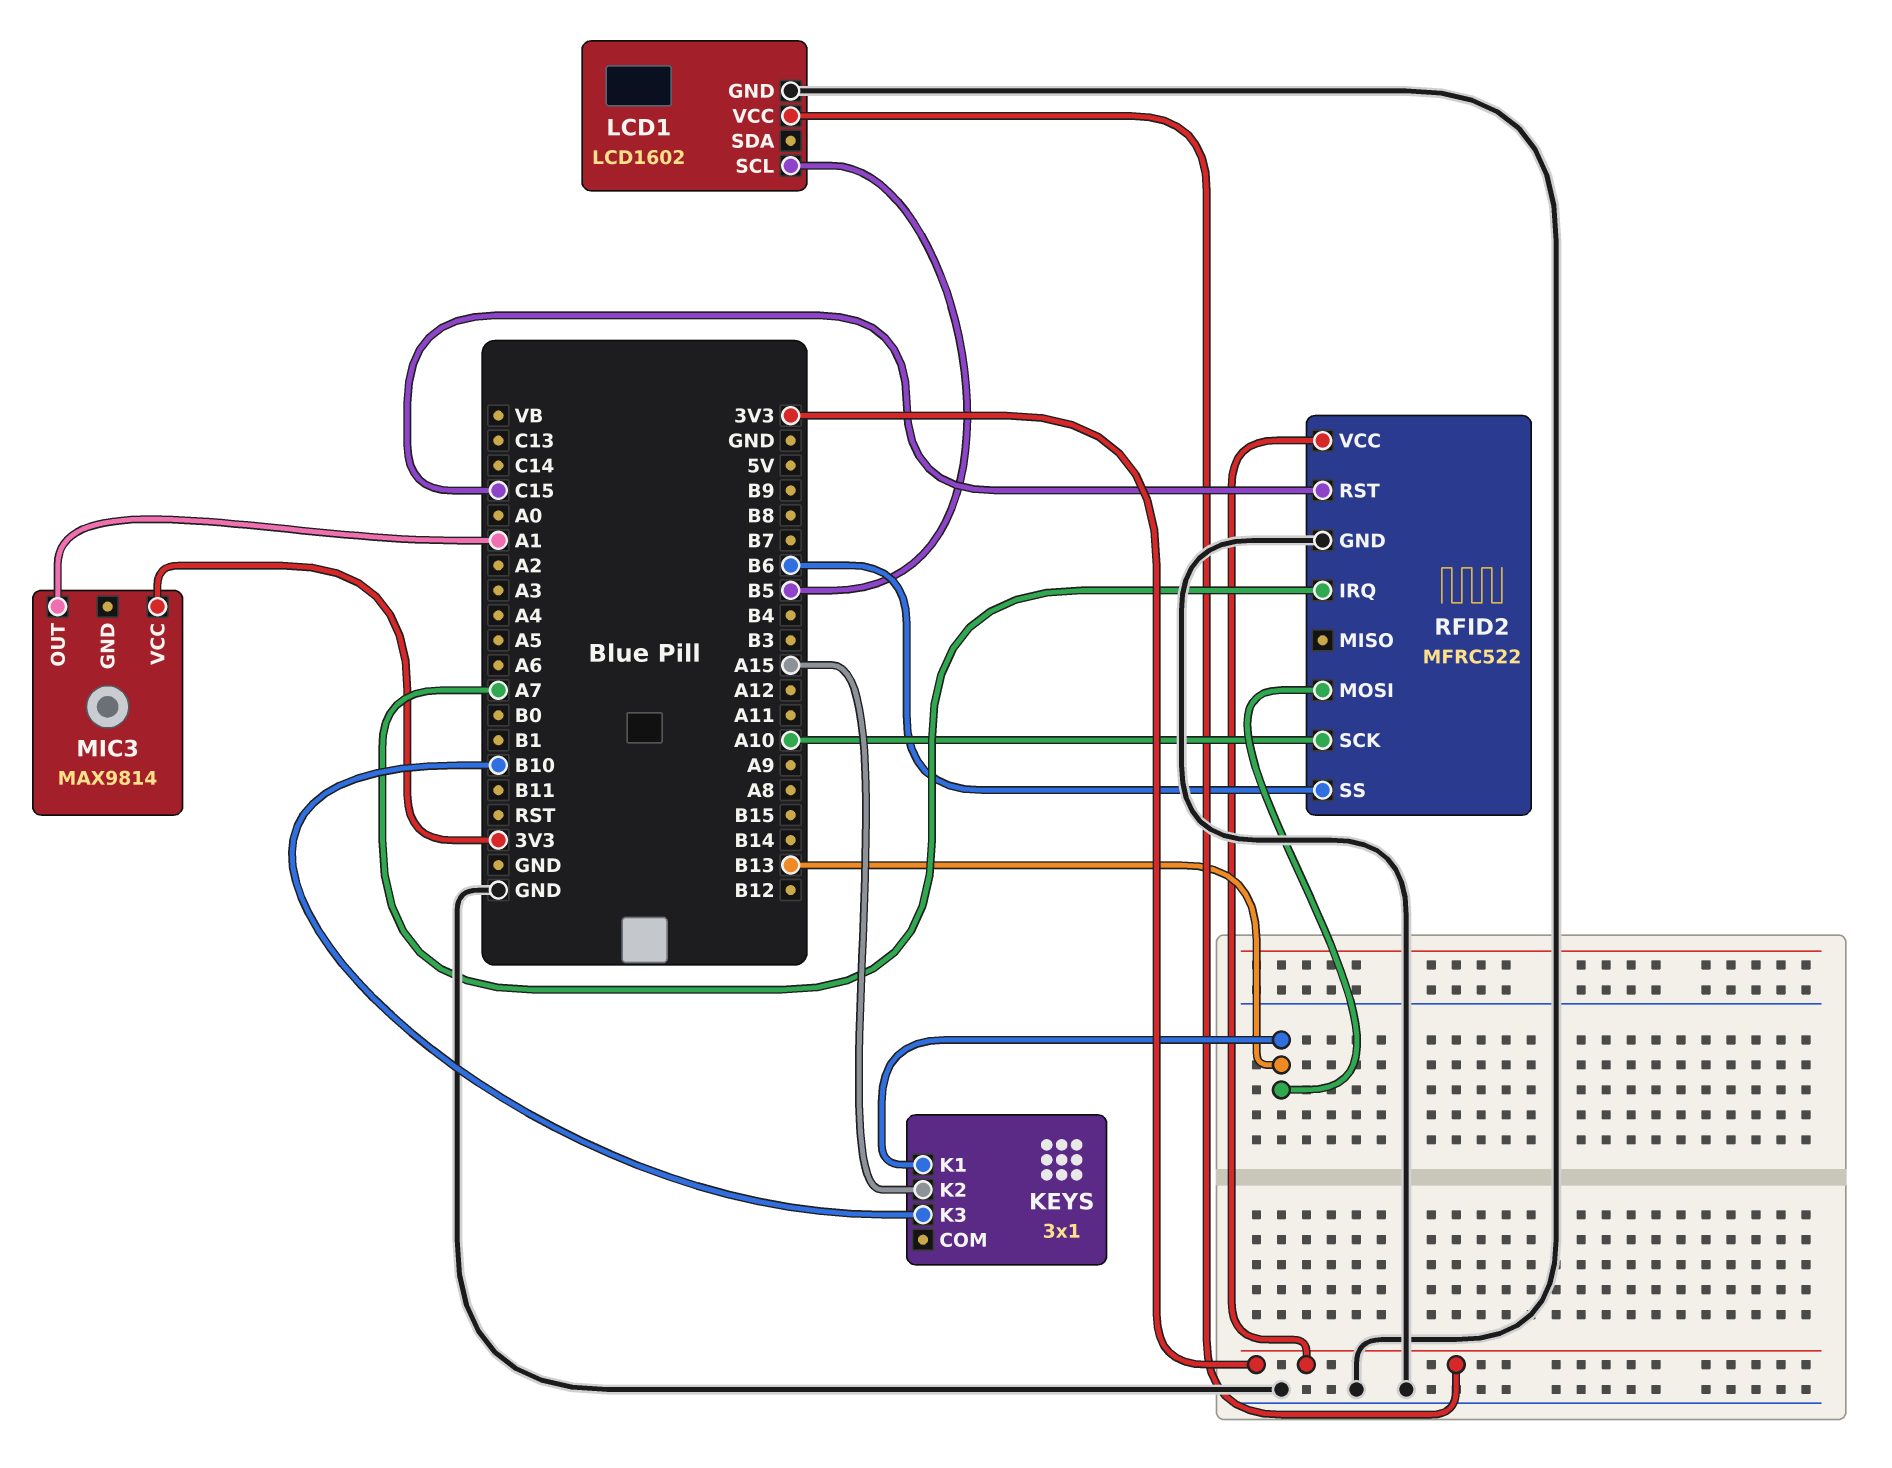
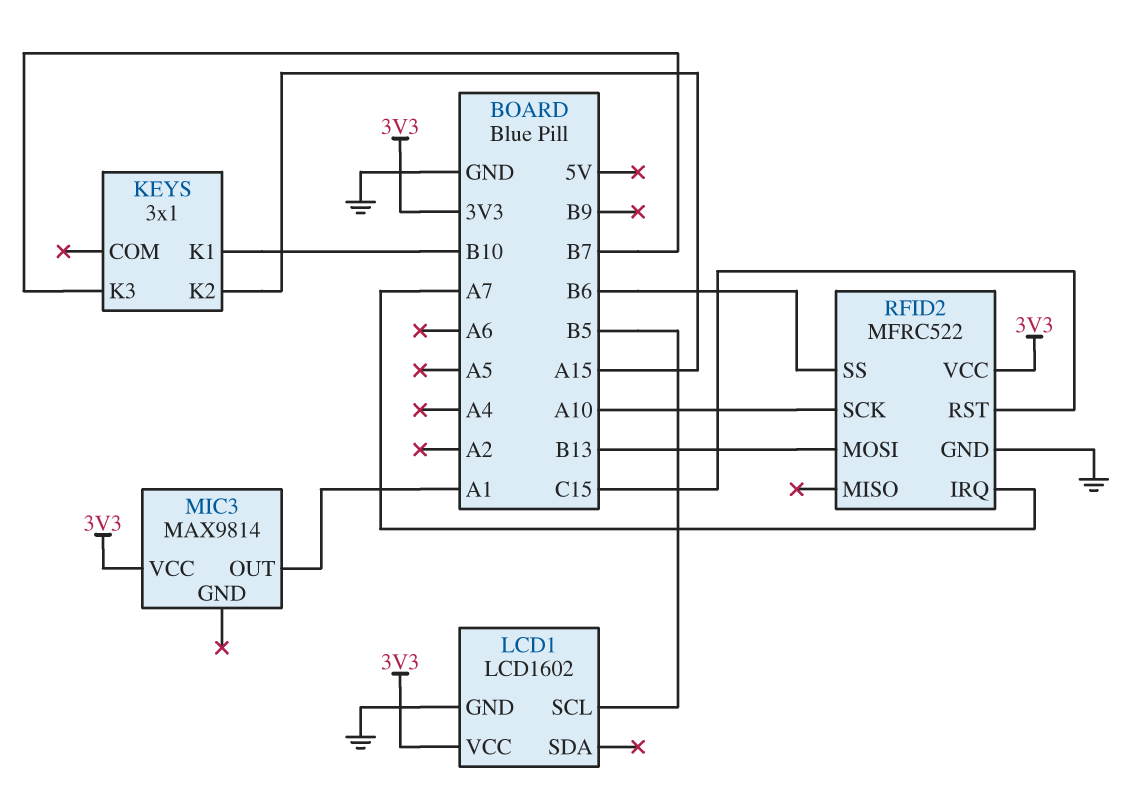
KEYS pin K1: B13 -> B10
KEYS pin K3: B10 -> B7

